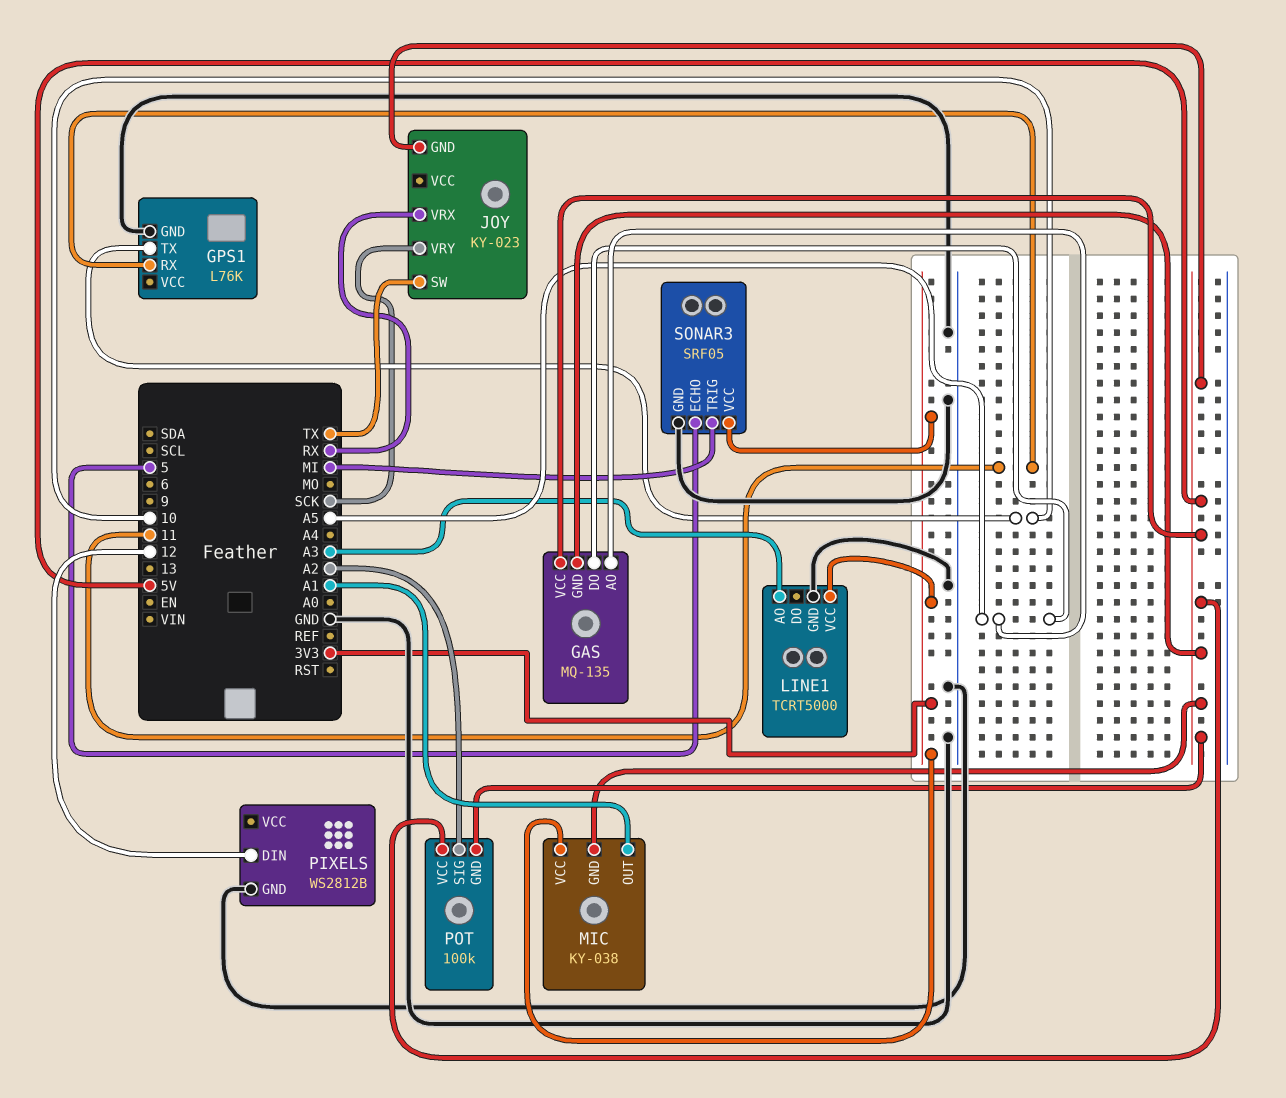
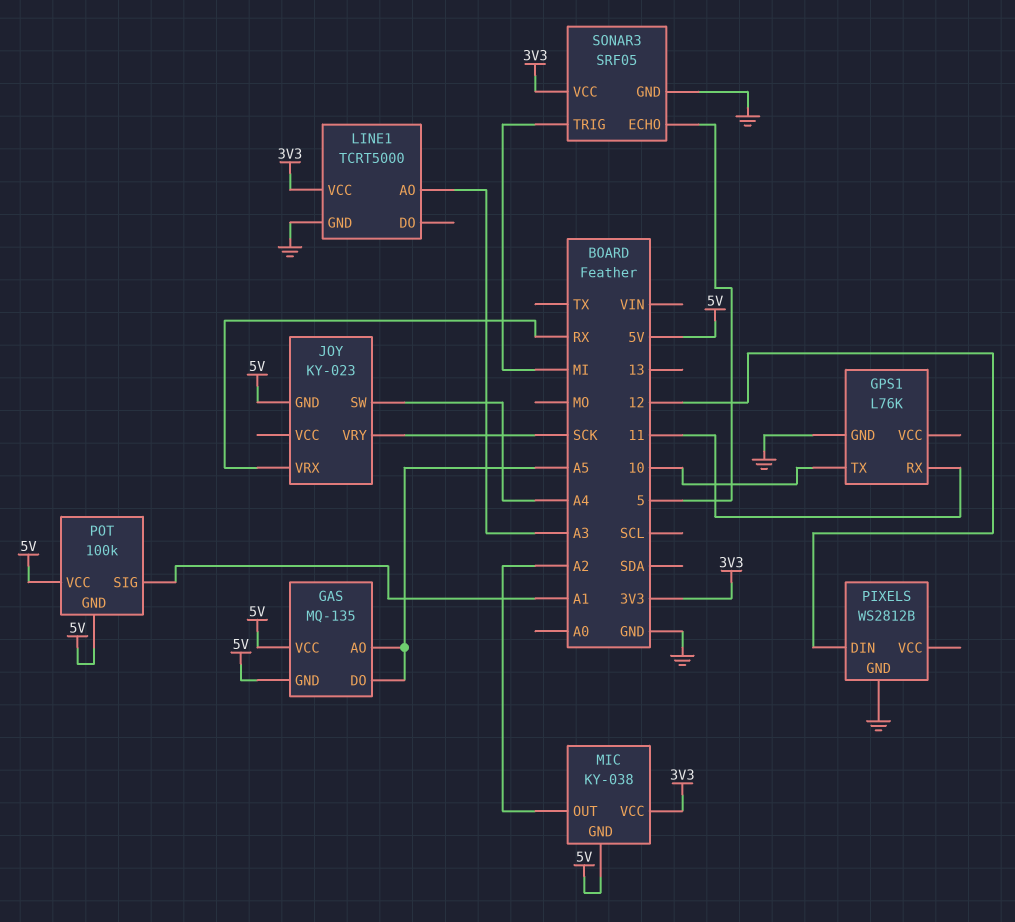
JOY pin SW: TX -> A4
MIC pin OUT: A1 -> A2
POT pin SIG: A2 -> A1

